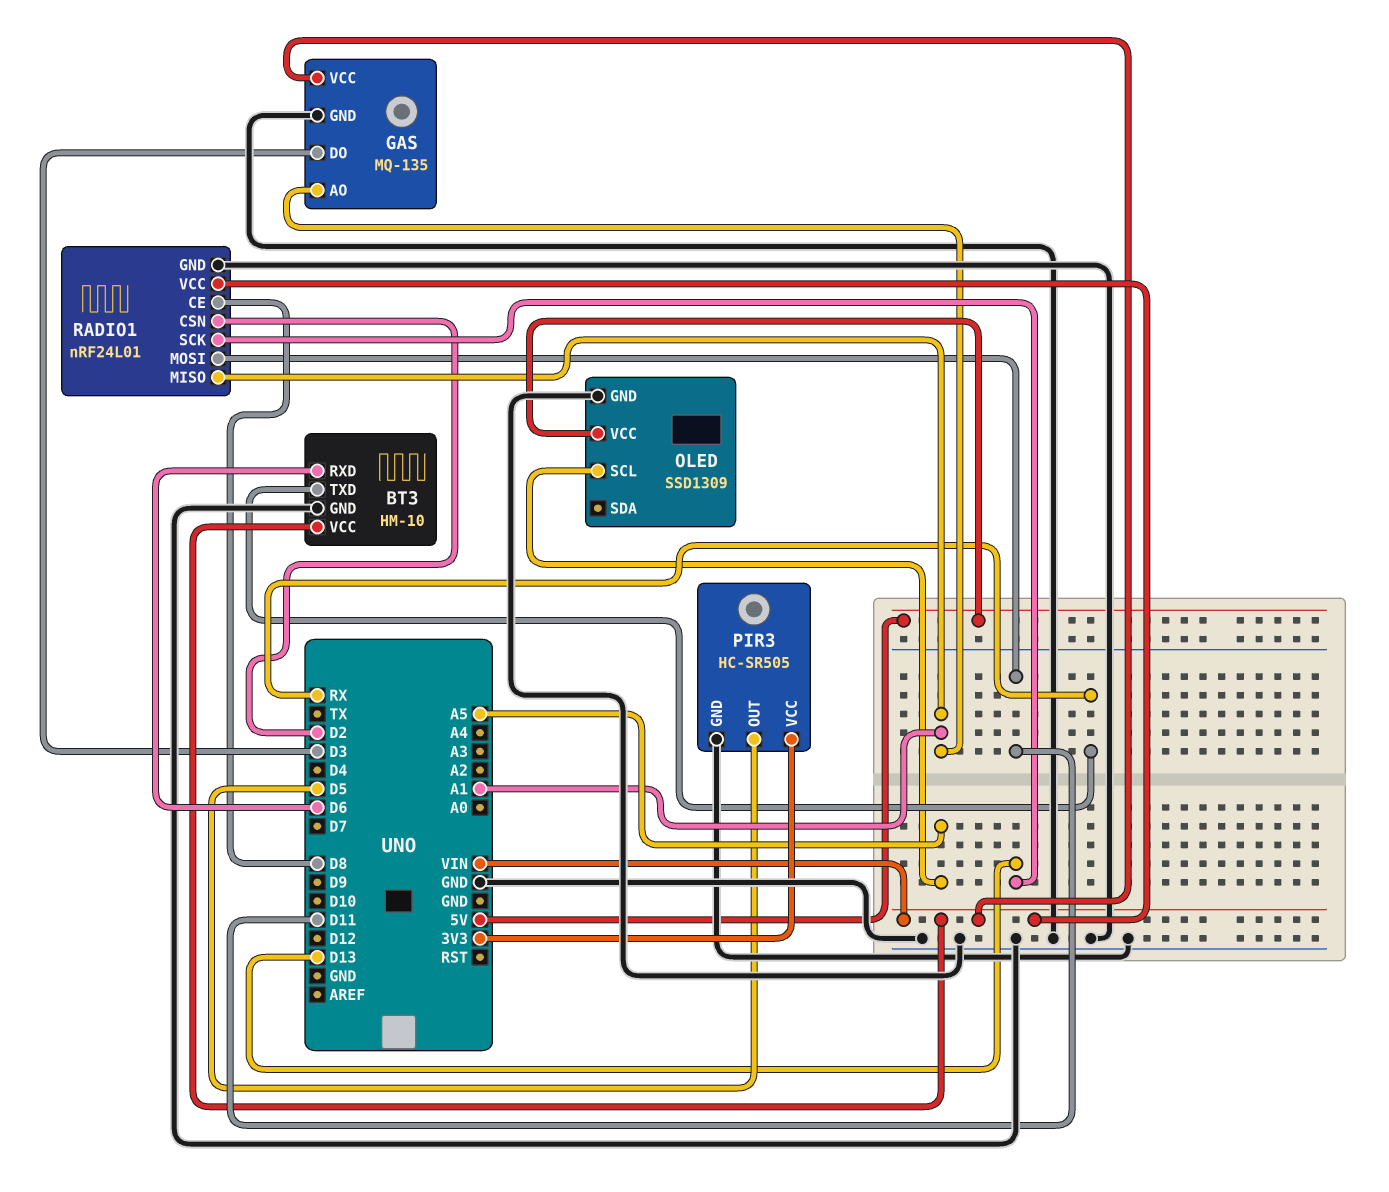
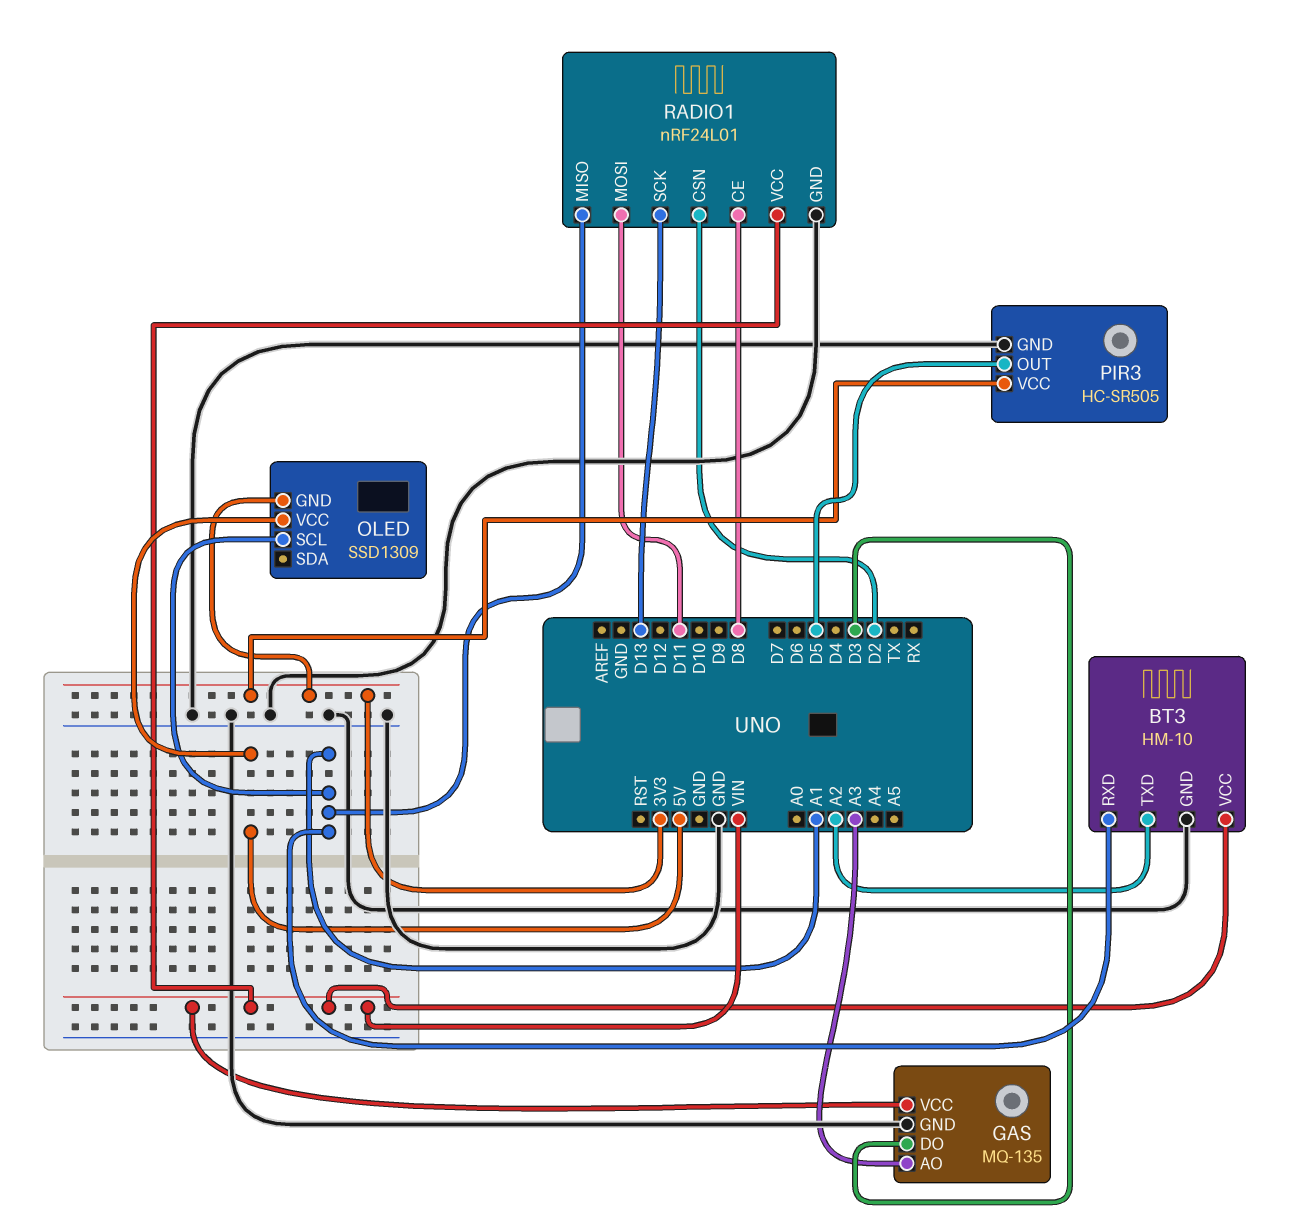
BT3 pin RXD: D6 -> A1
BT3 pin TXD: RX -> A2
GAS pin AO: A1 -> A3
OLED pin GND: GND -> 3V3
OLED pin SCL: A5 -> A1

